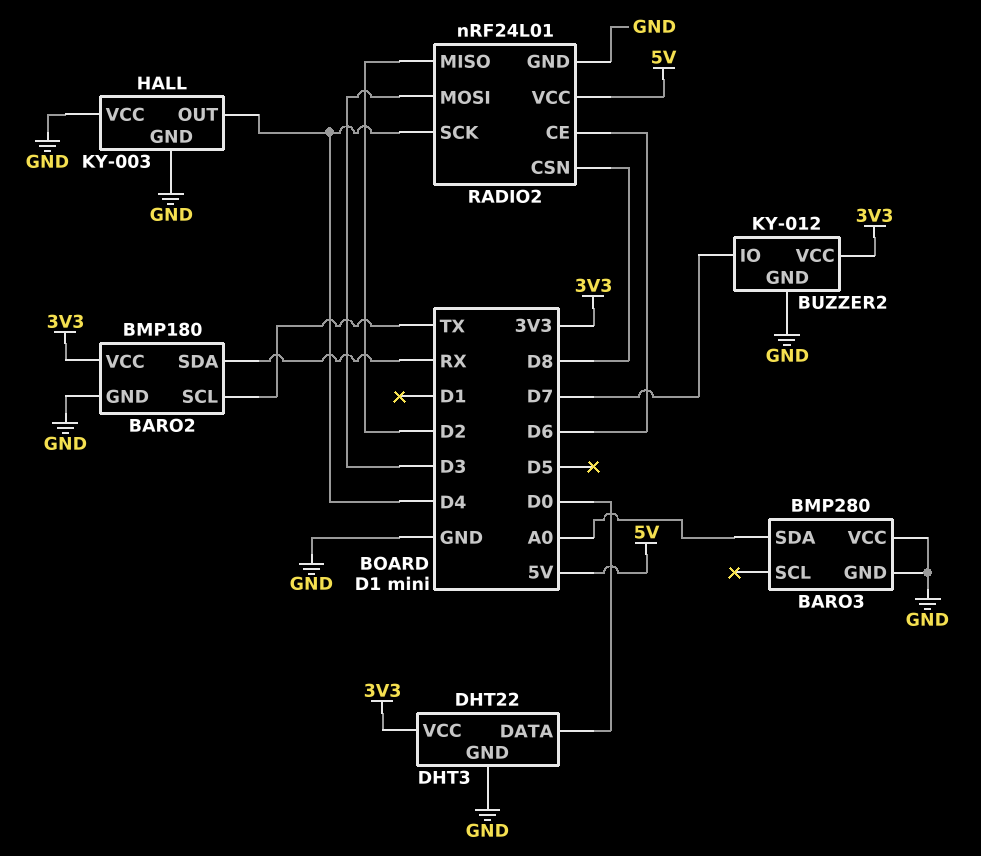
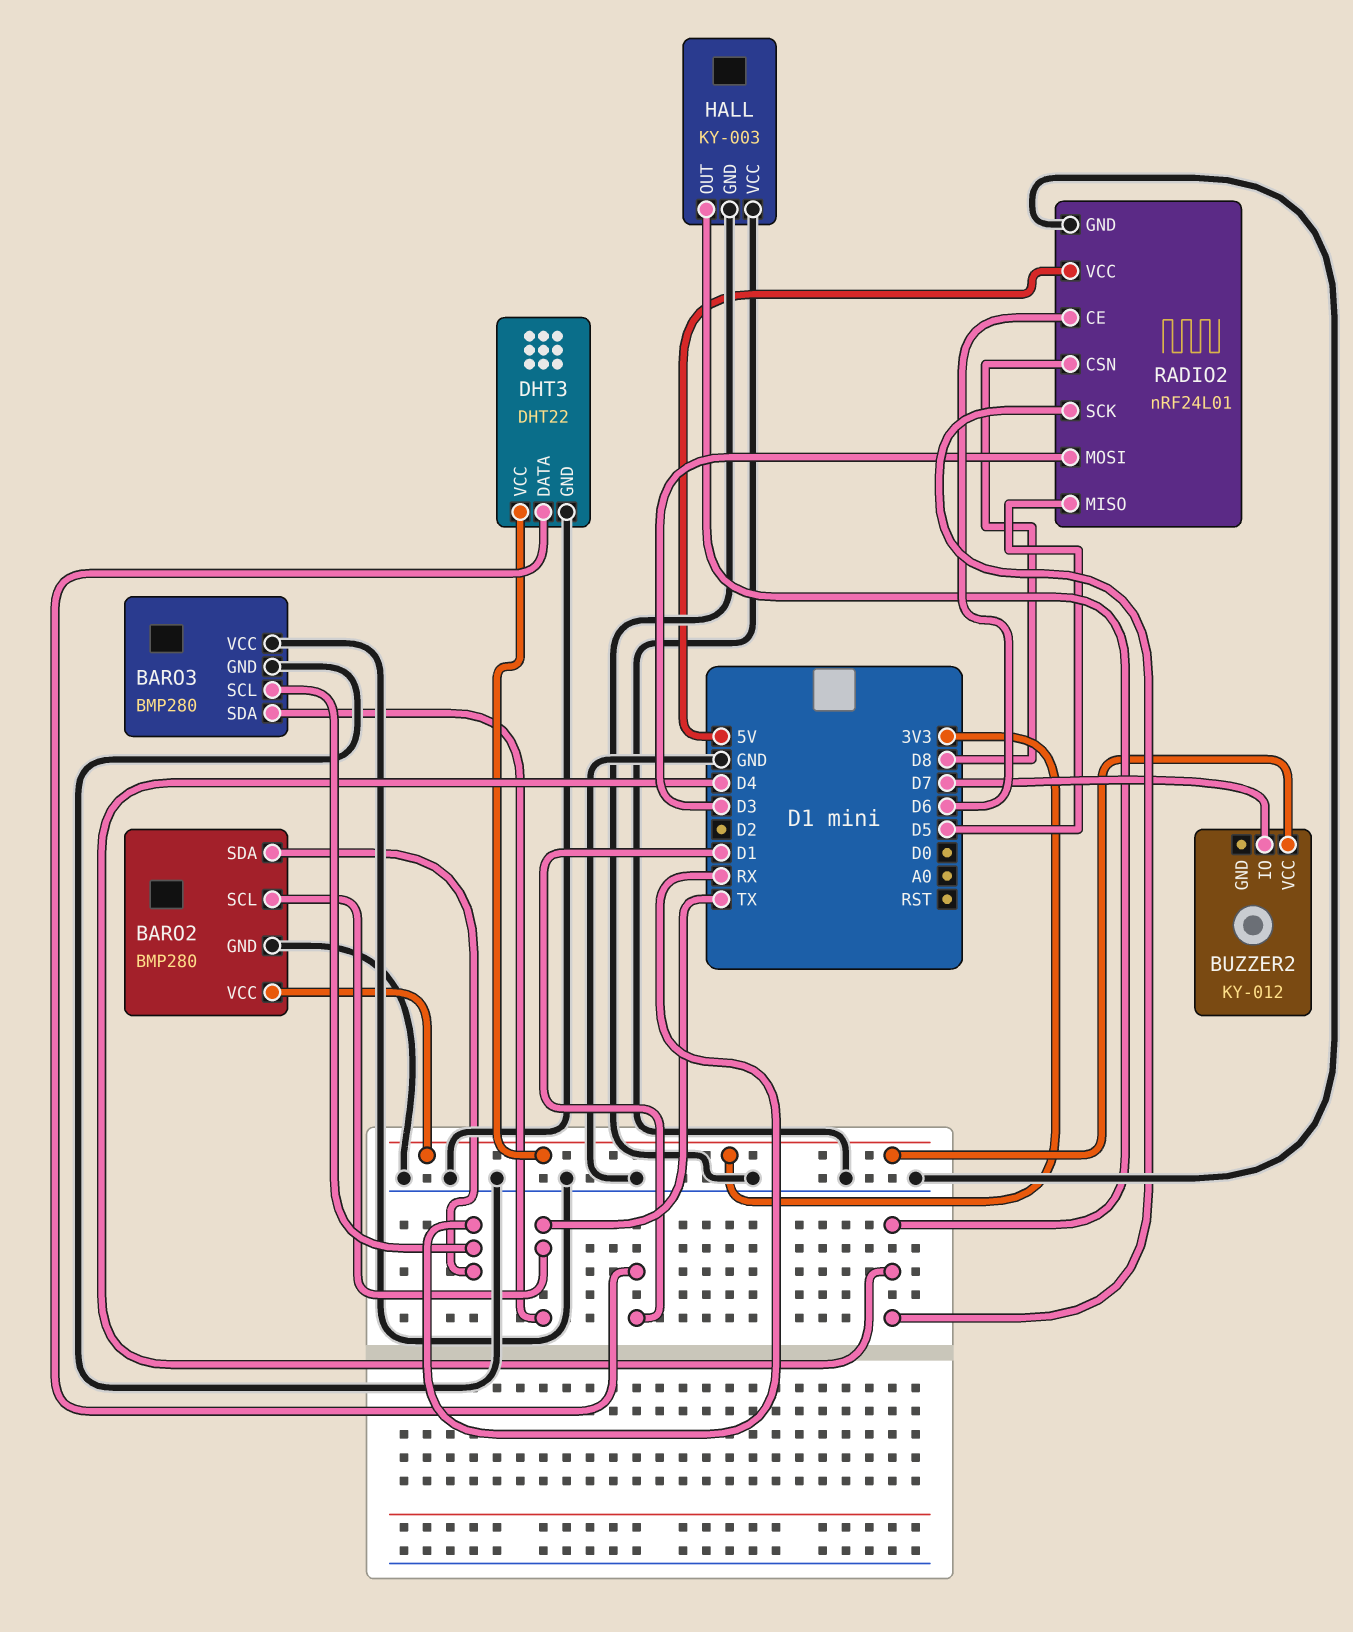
BARO2: BMP180 -> BMP280
BARO3 pin SCL: none -> RX
BARO3 pin SDA: A0 -> TX
BUZZER2 pin GND: GND -> none
DHT3 pin DATA: D0 -> D1
RADIO2 pin MISO: D2 -> D5

